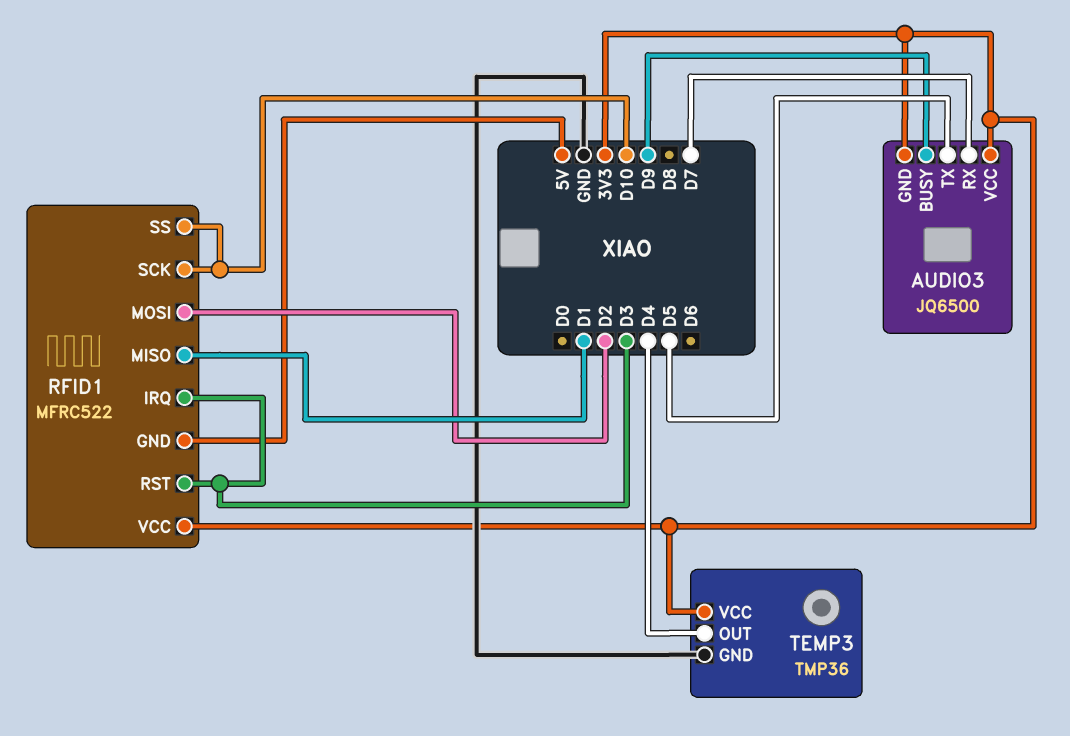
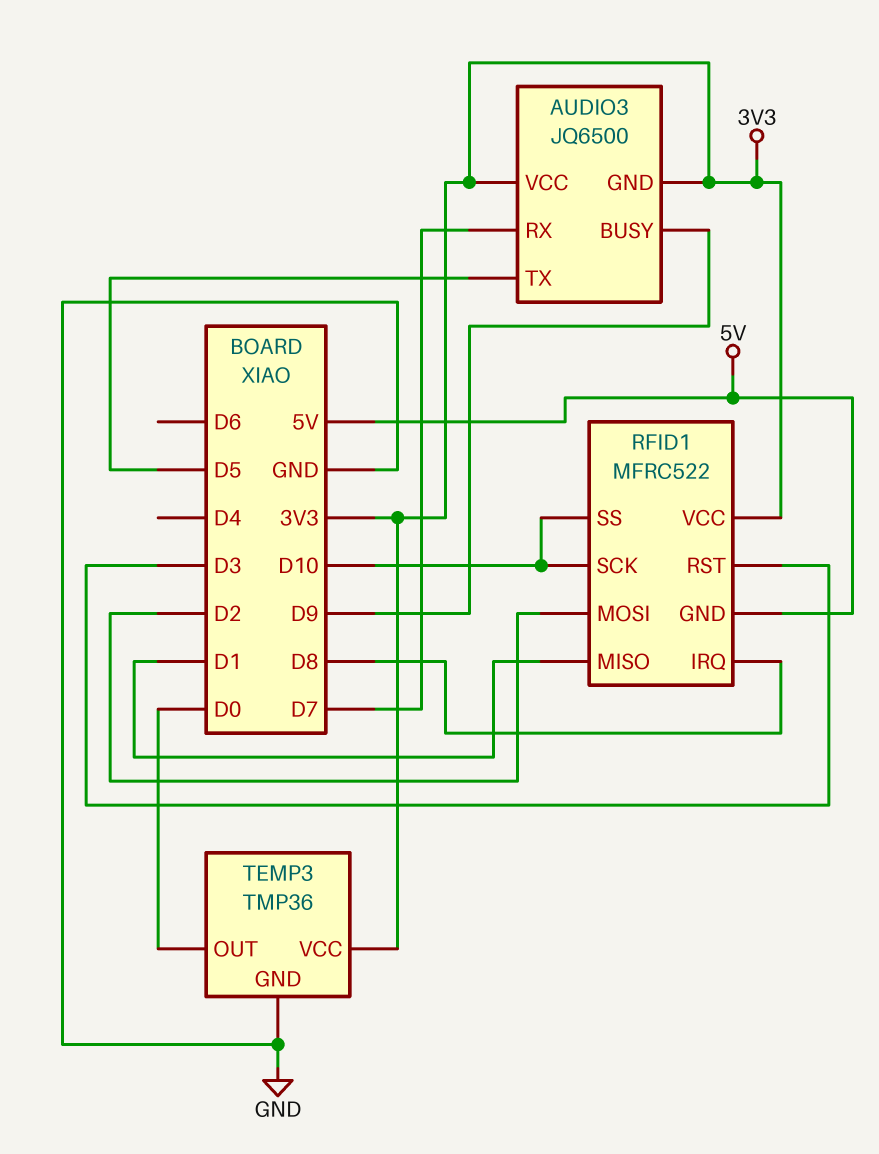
RFID1 pin IRQ: D3 -> D8
TEMP3 pin OUT: D4 -> D0

